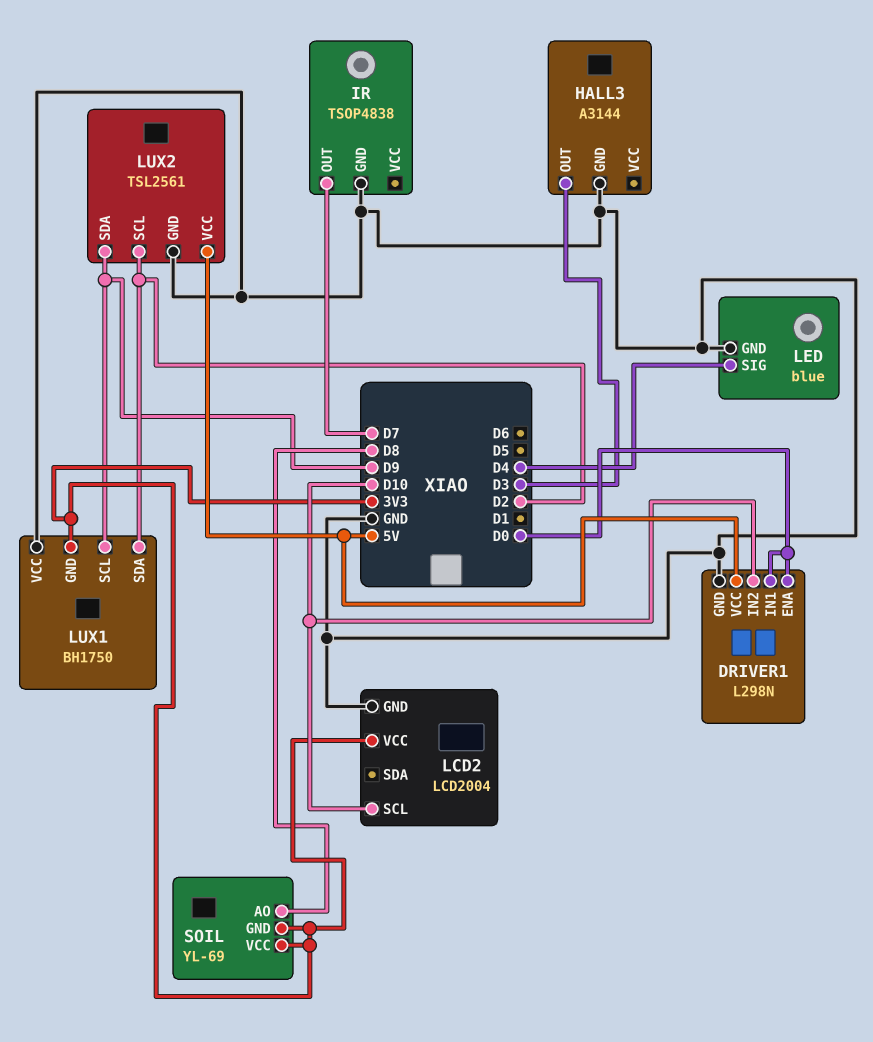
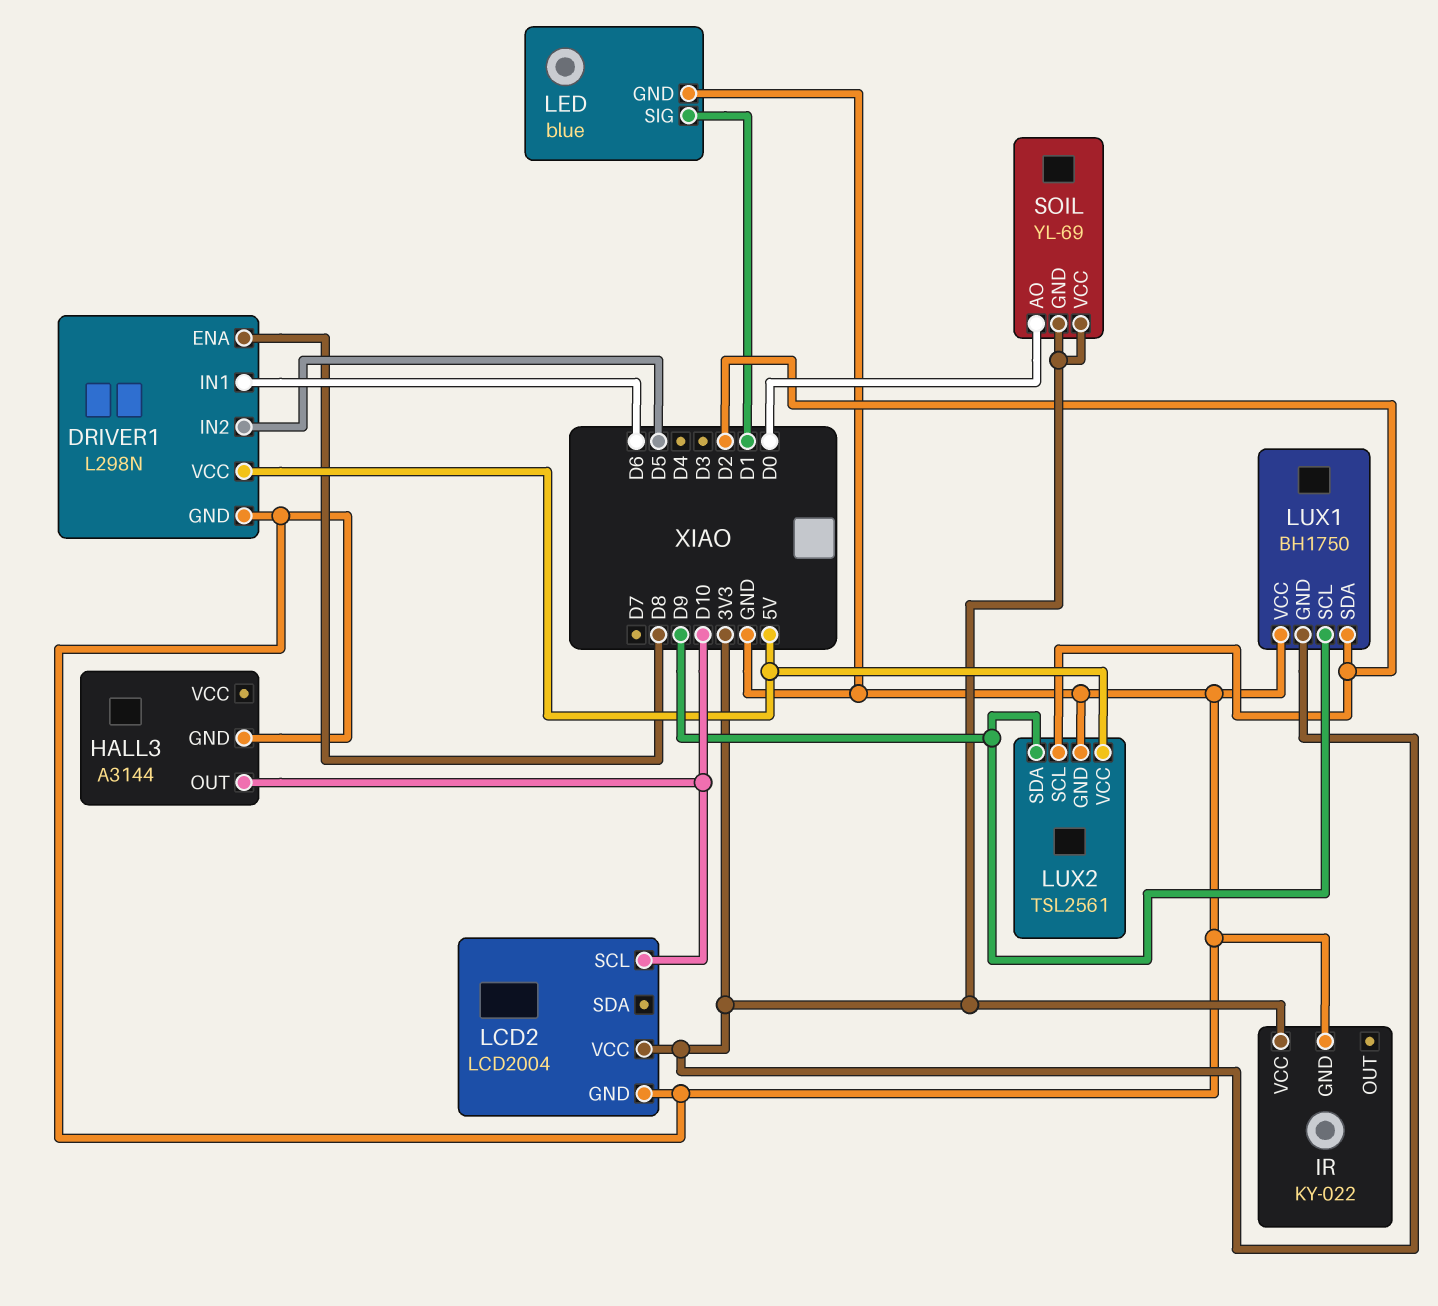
DRIVER1 pin ENA: D0 -> D8
DRIVER1 pin IN1: D0 -> D6
DRIVER1 pin IN2: D10 -> D5
HALL3 pin OUT: D3 -> D10
IR: TSOP4838 -> KY-022
IR pin OUT: D7 -> none
IR pin VCC: none -> 3V3
LED pin SIG: D4 -> D1
SOIL pin AO: D8 -> D0

